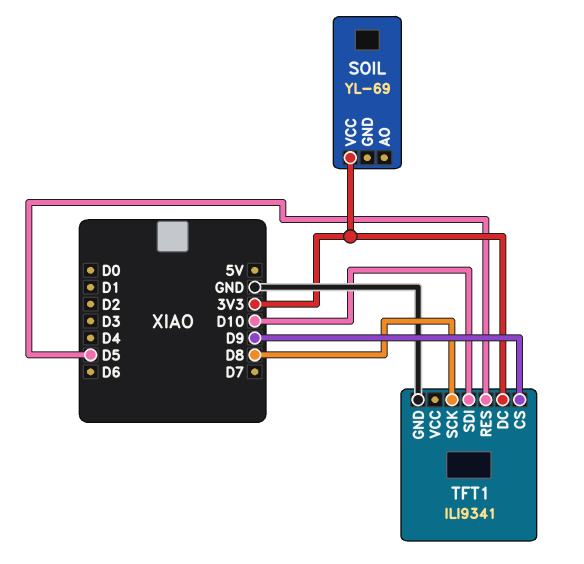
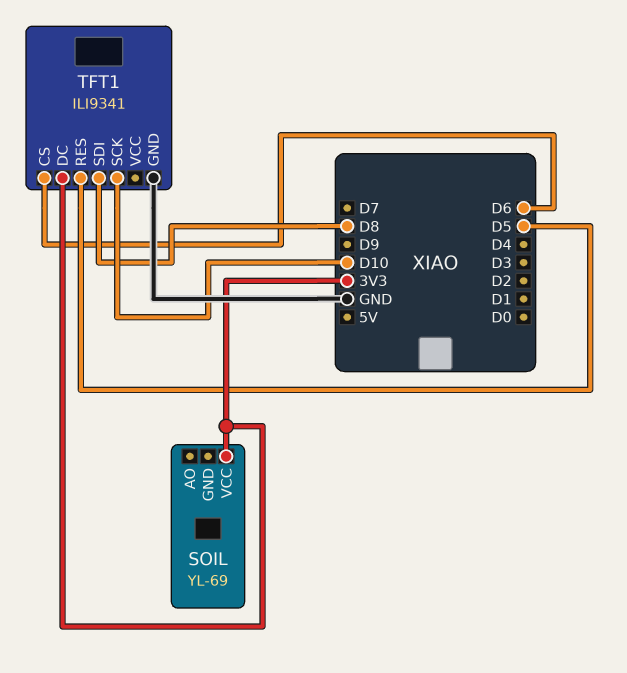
TFT1 pin CS: D9 -> D6
TFT1 pin SCK: D8 -> D10
TFT1 pin SDI: D10 -> D8

